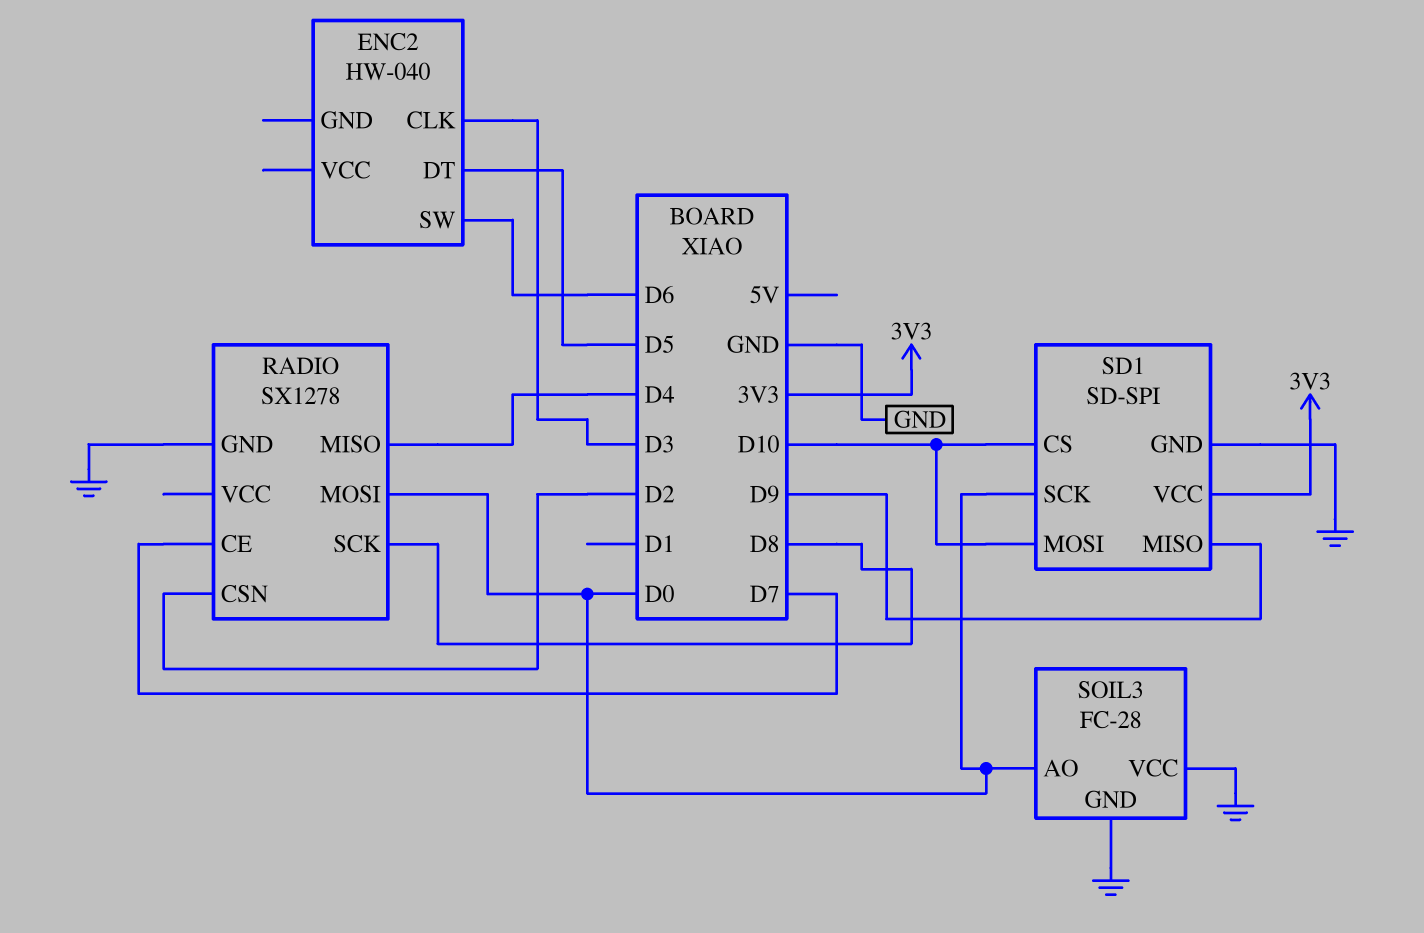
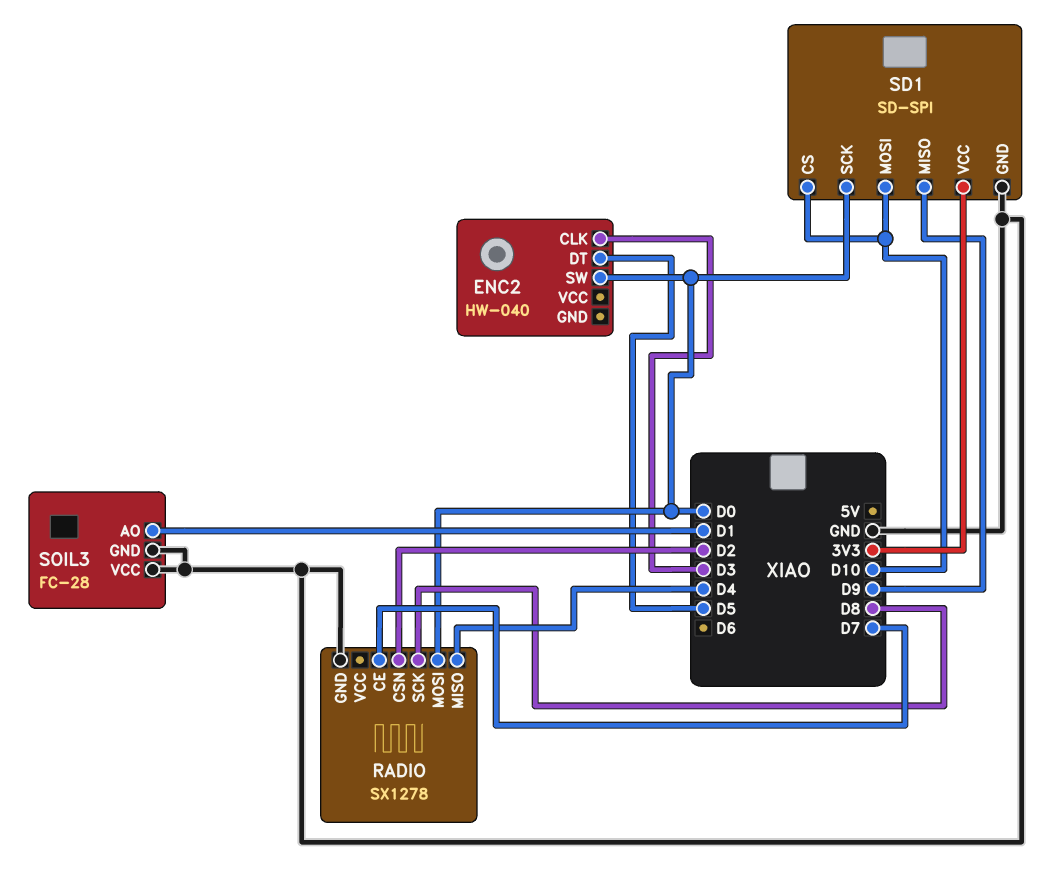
ENC2 pin SW: D6 -> D0
SOIL3 pin AO: D0 -> D1

